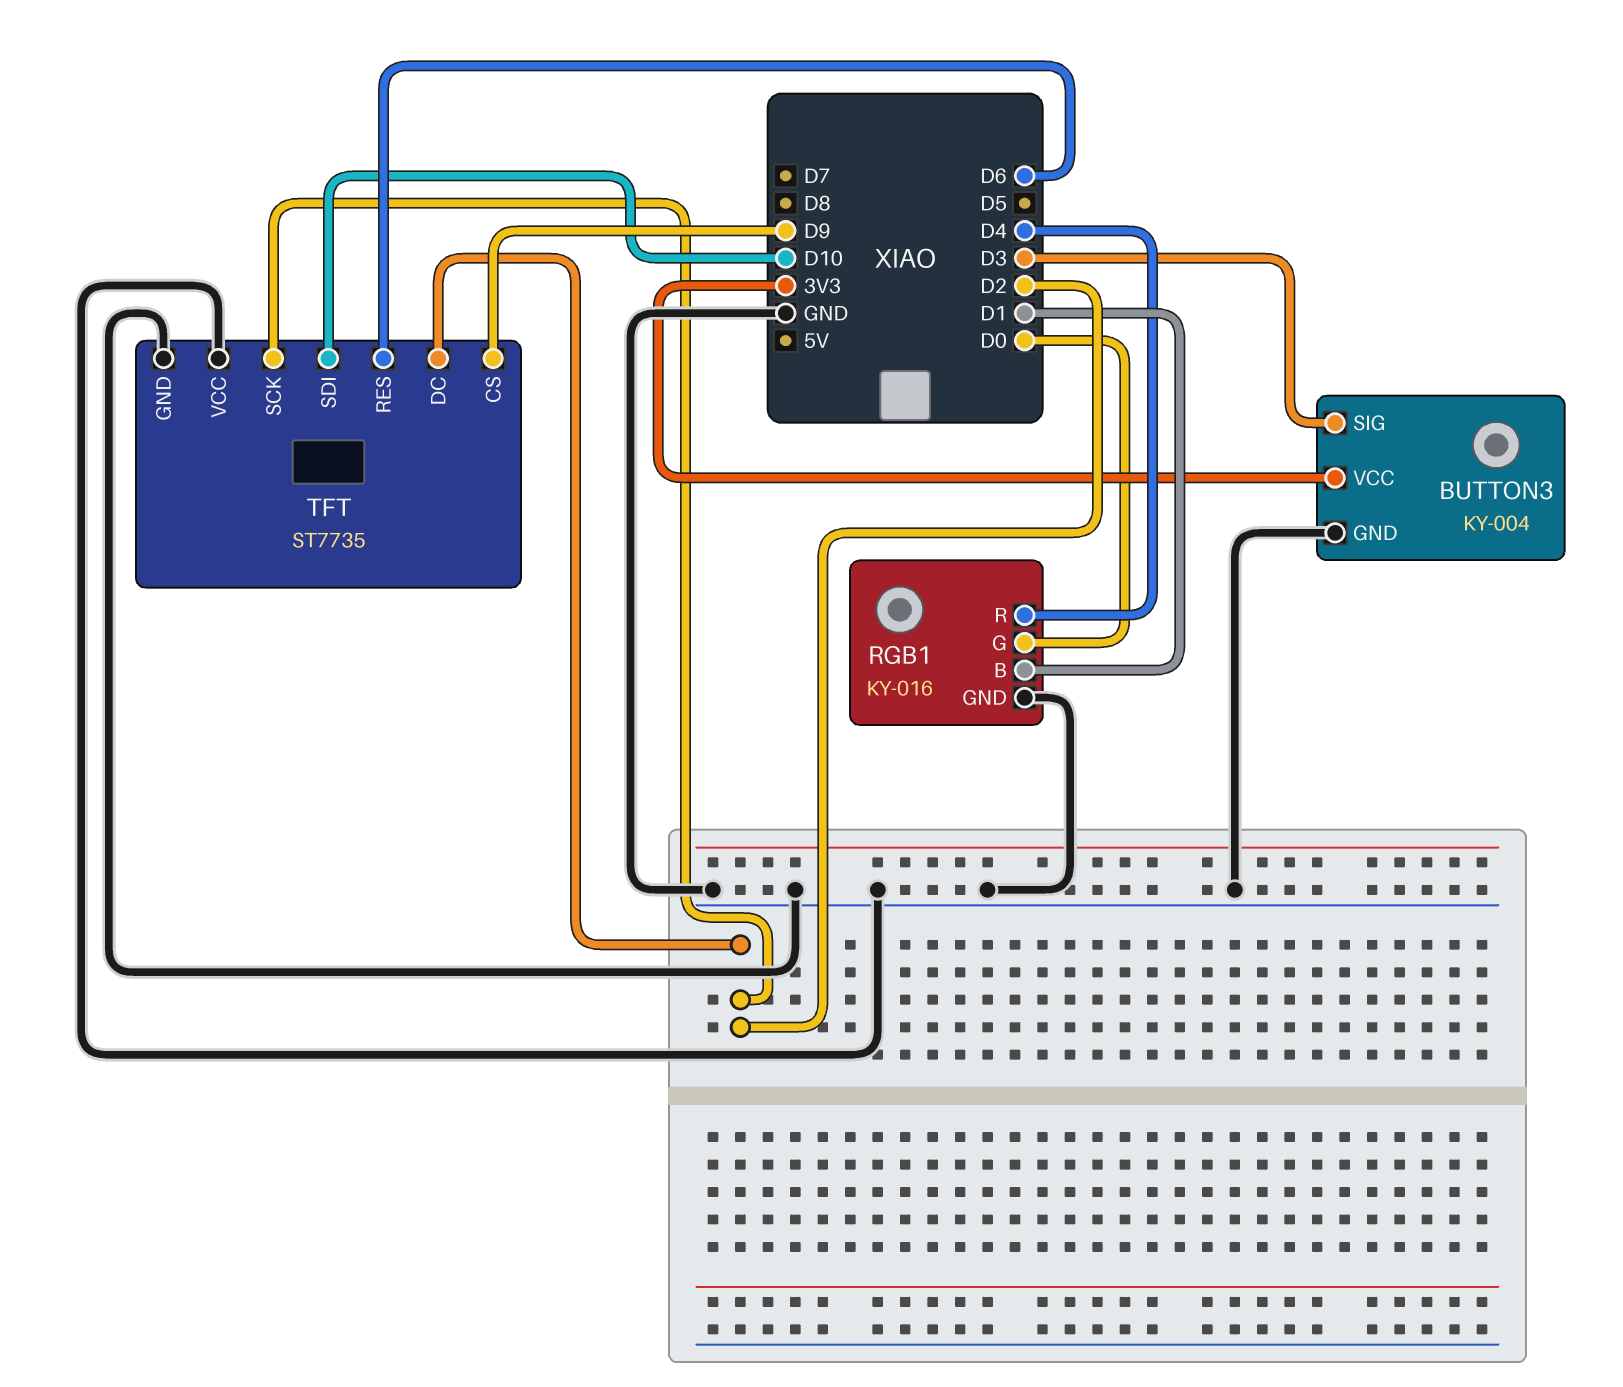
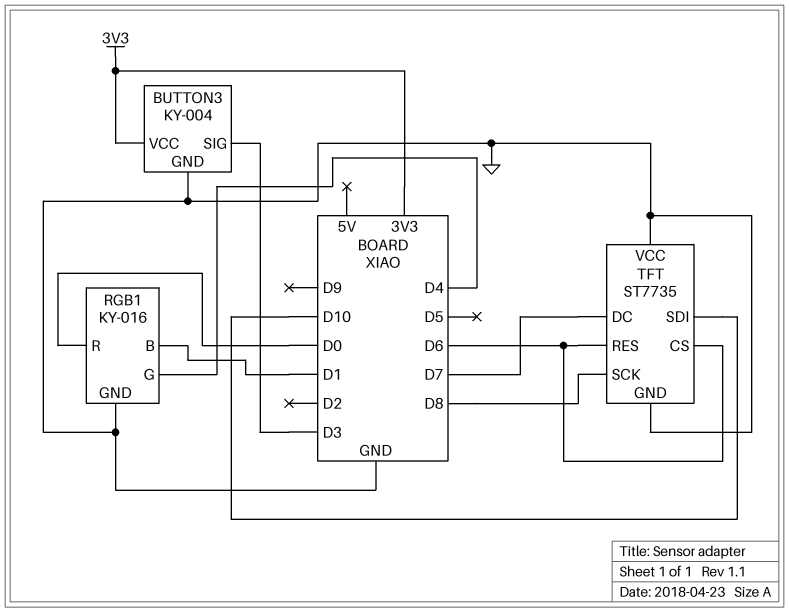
RGB1 pin G: D0 -> D4
RGB1 pin R: D4 -> D0
TFT pin CS: D9 -> D6
TFT pin DC: D2 -> D7
TFT pin SCK: D2 -> D8

